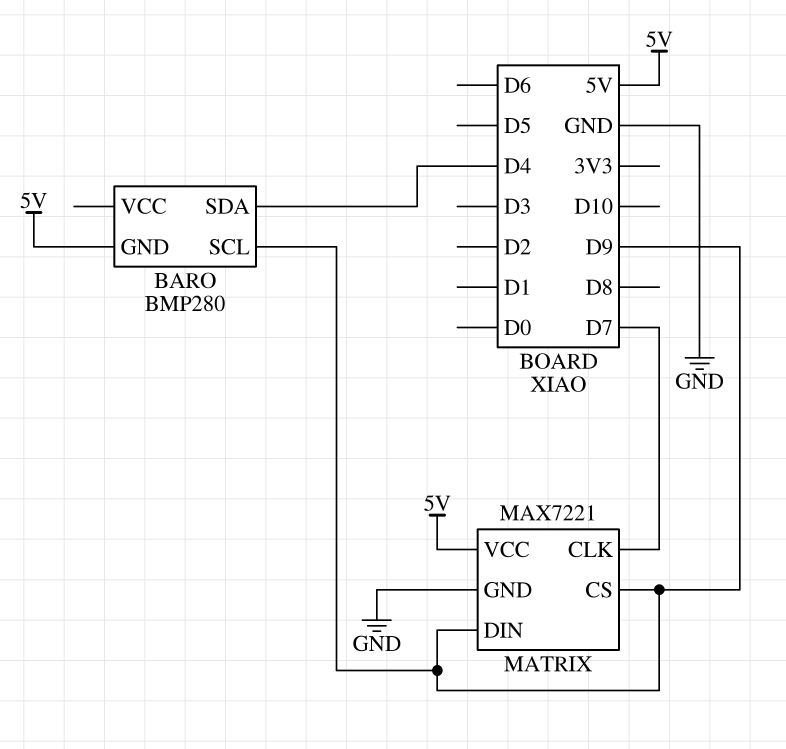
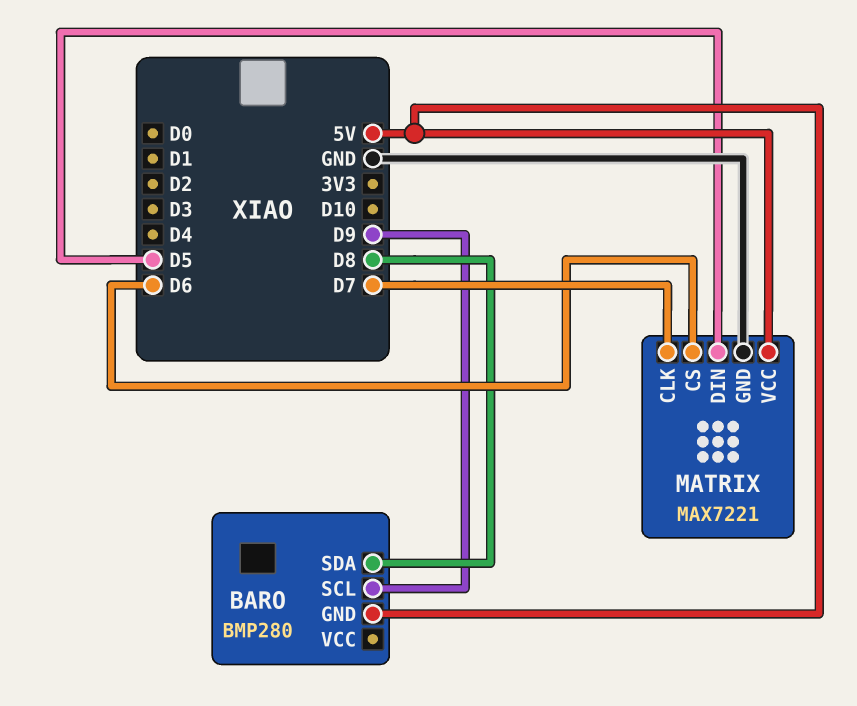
BARO pin SDA: D4 -> D8
MATRIX pin CS: D9 -> D6
MATRIX pin DIN: D9 -> D5

